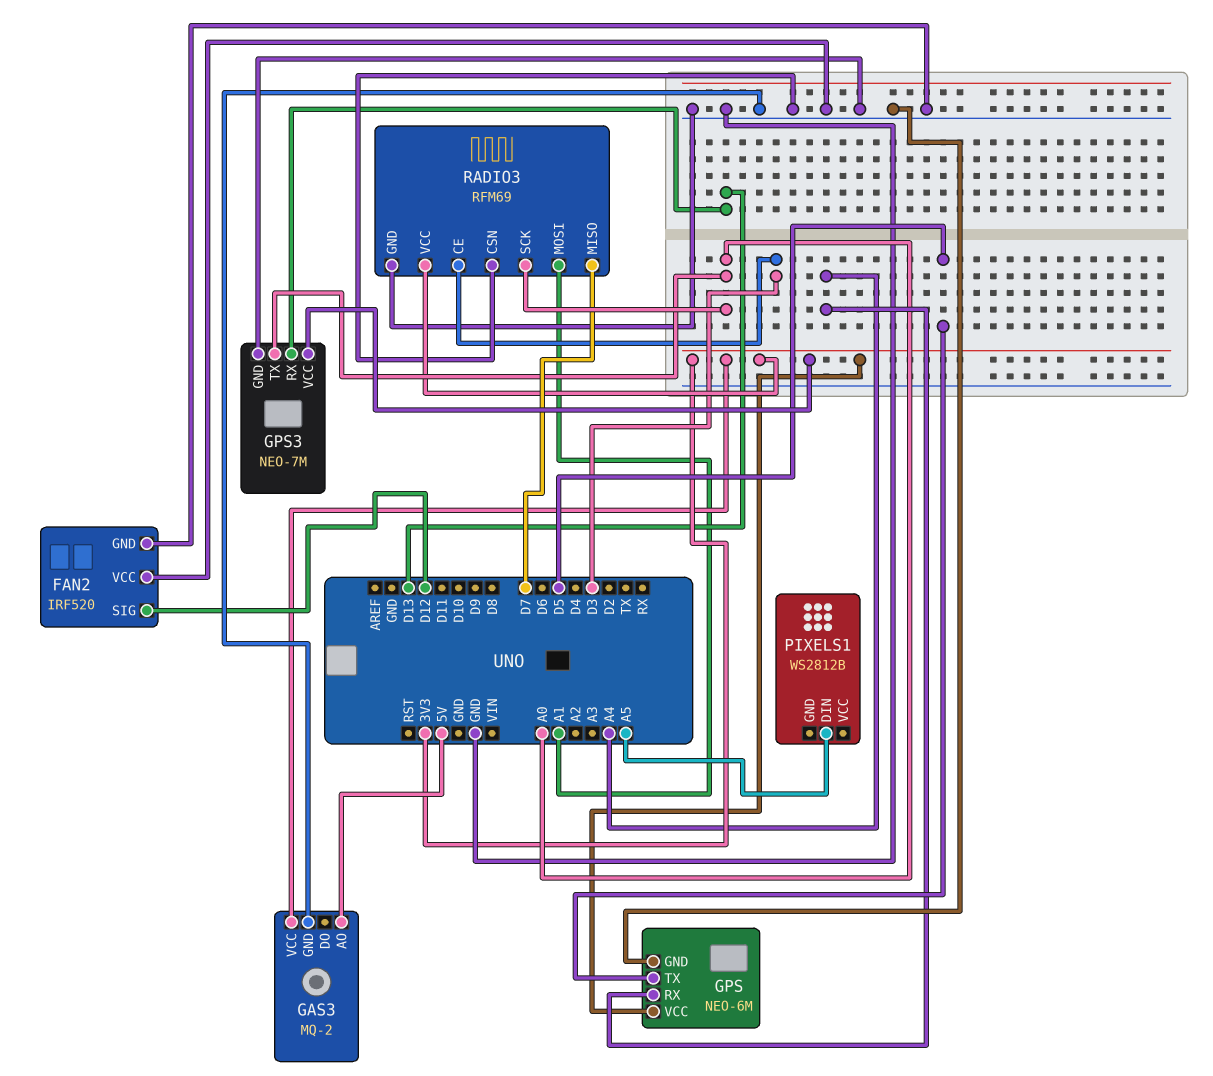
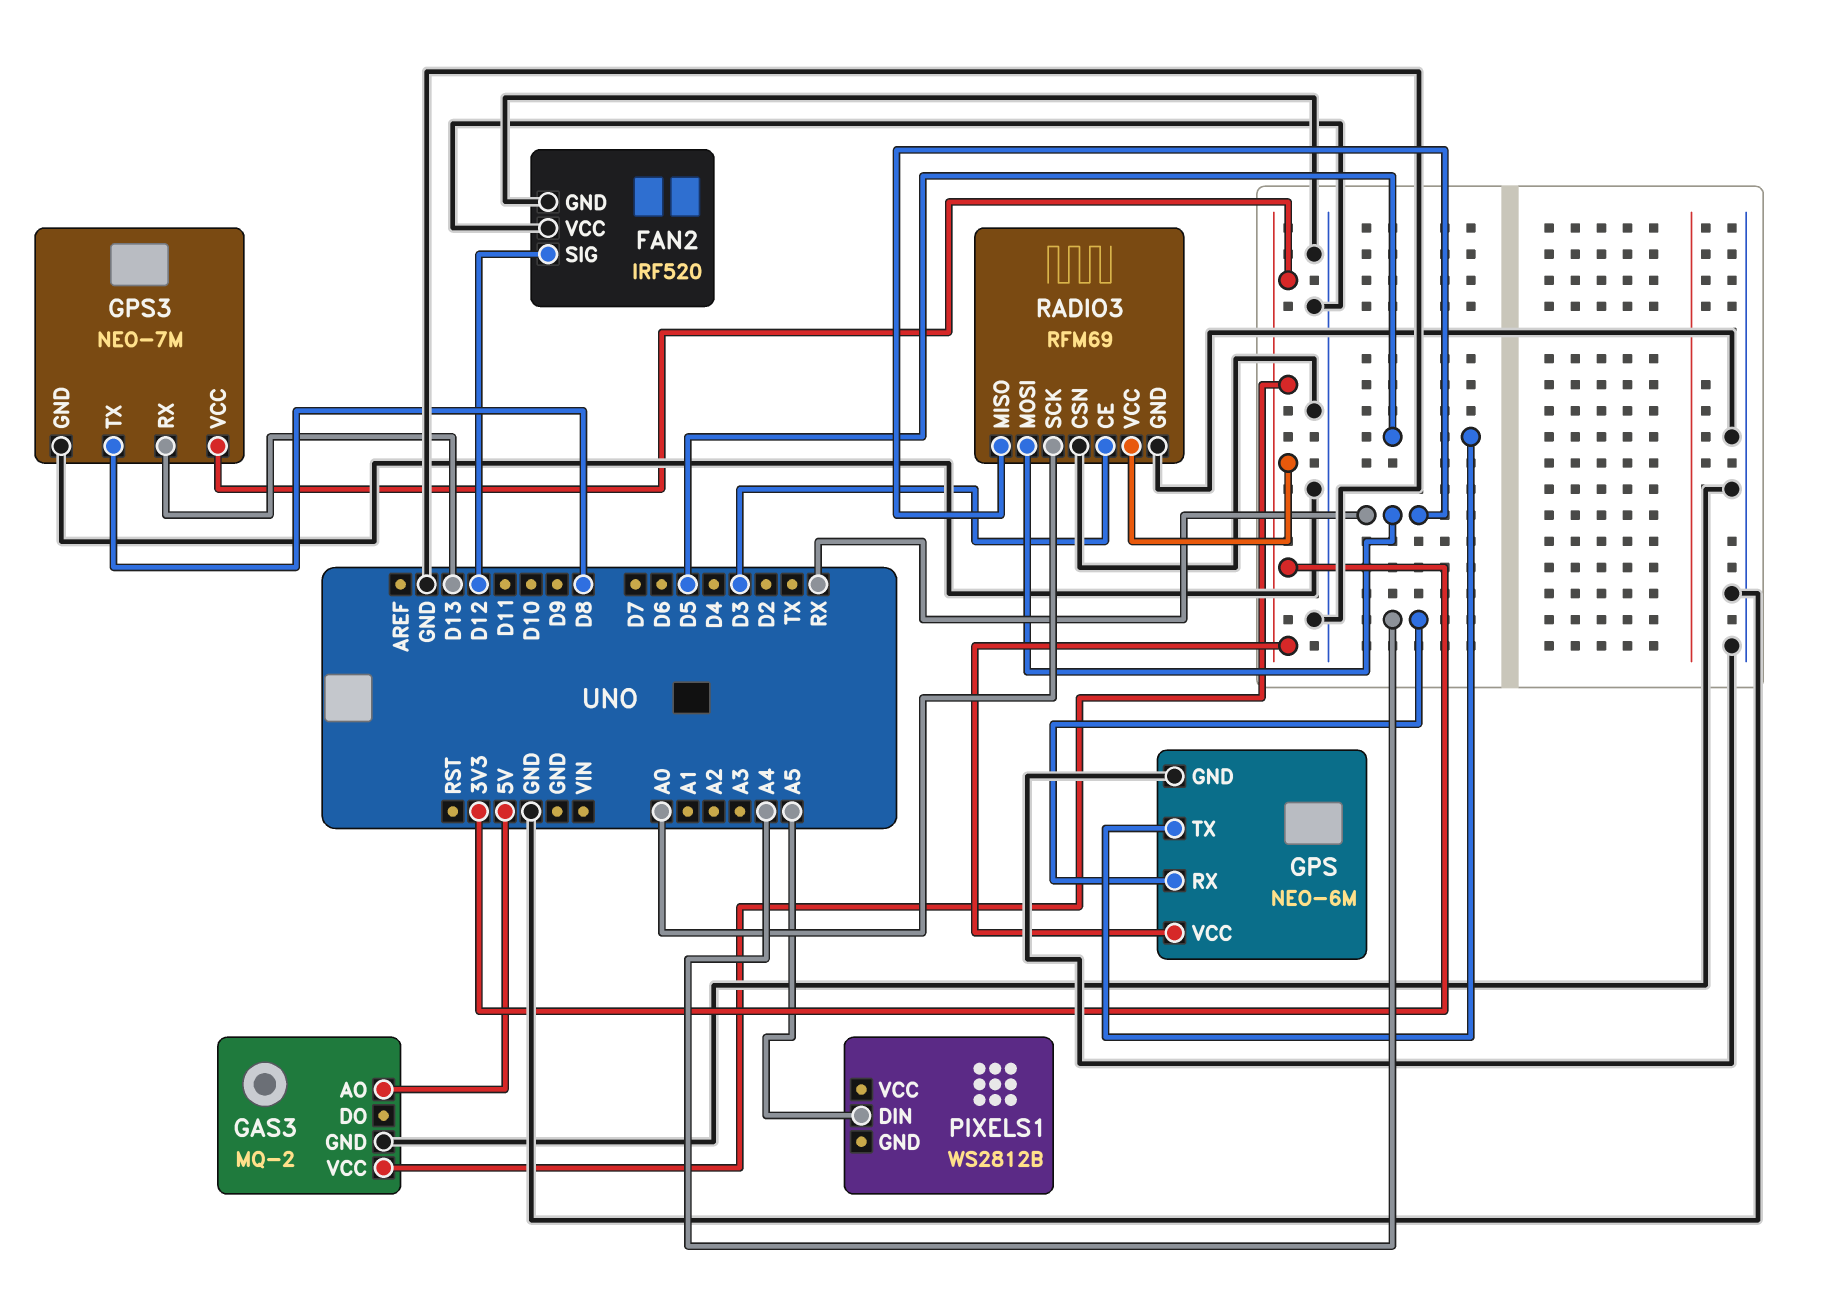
GPS3 pin TX: A0 -> D8
RADIO3 pin MISO: D7 -> RX
RADIO3 pin MOSI: A1 -> RX

